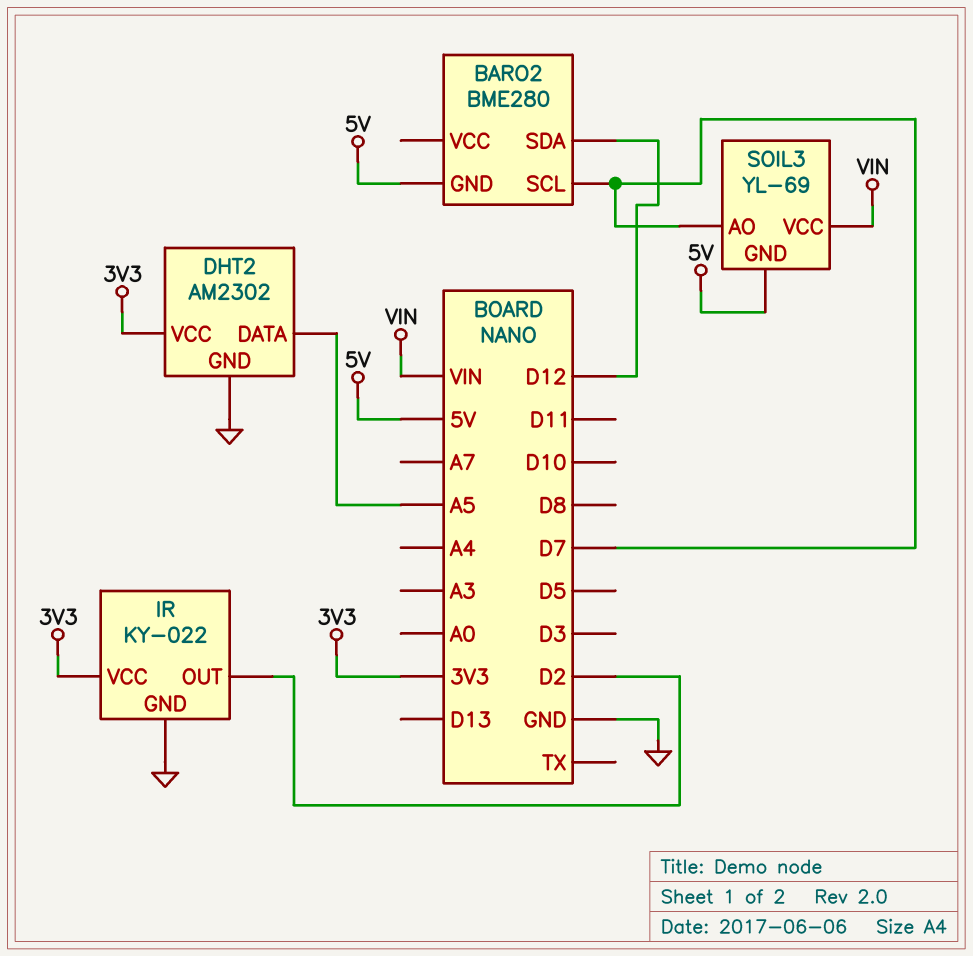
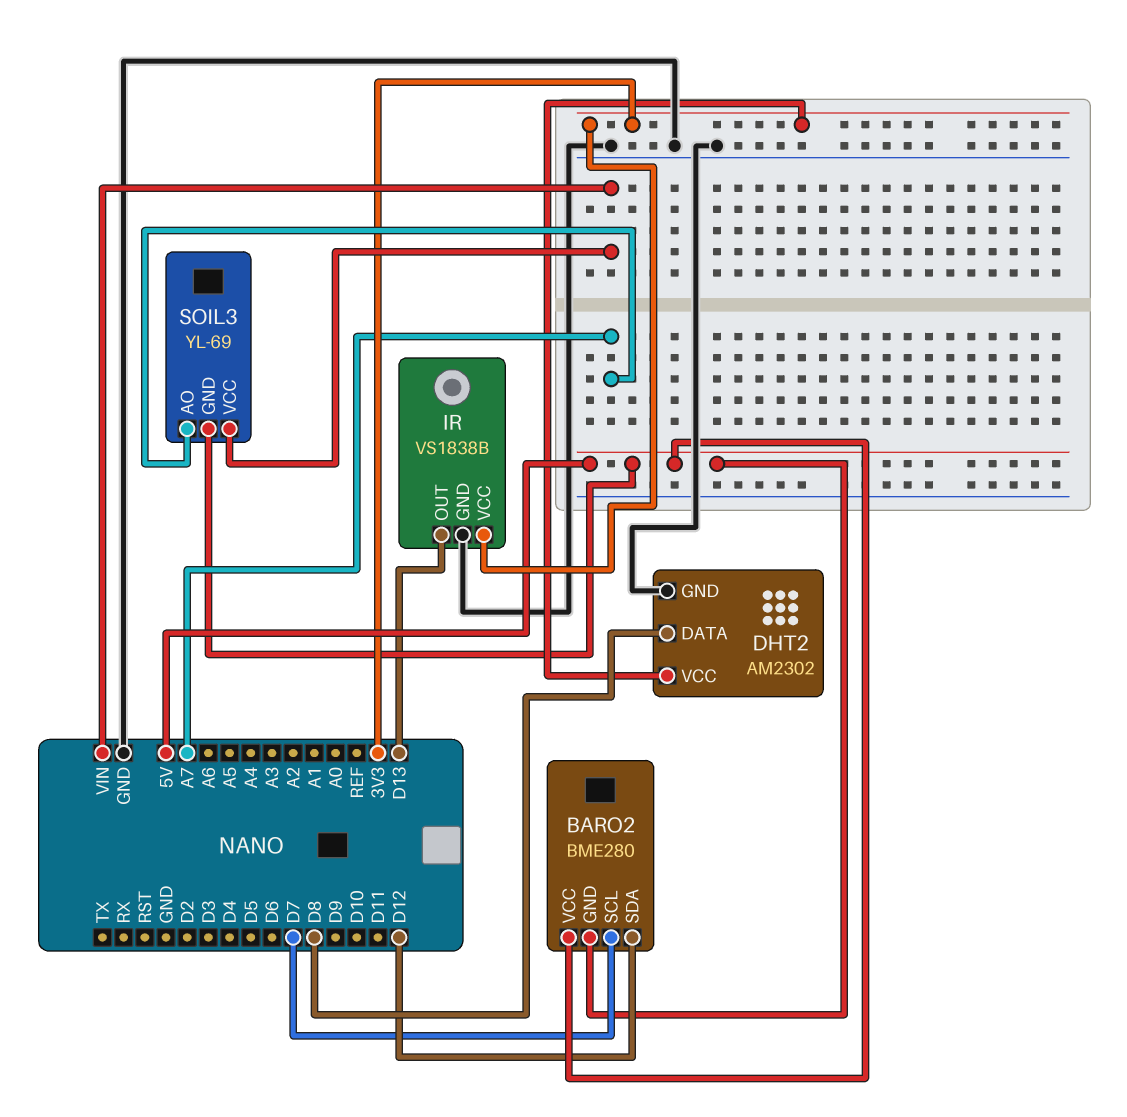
BARO2 pin VCC: none -> 5V
DHT2 pin DATA: A5 -> D8
IR: KY-022 -> VS1838B
IR pin OUT: D2 -> D13
SOIL3 pin AO: D7 -> A7

